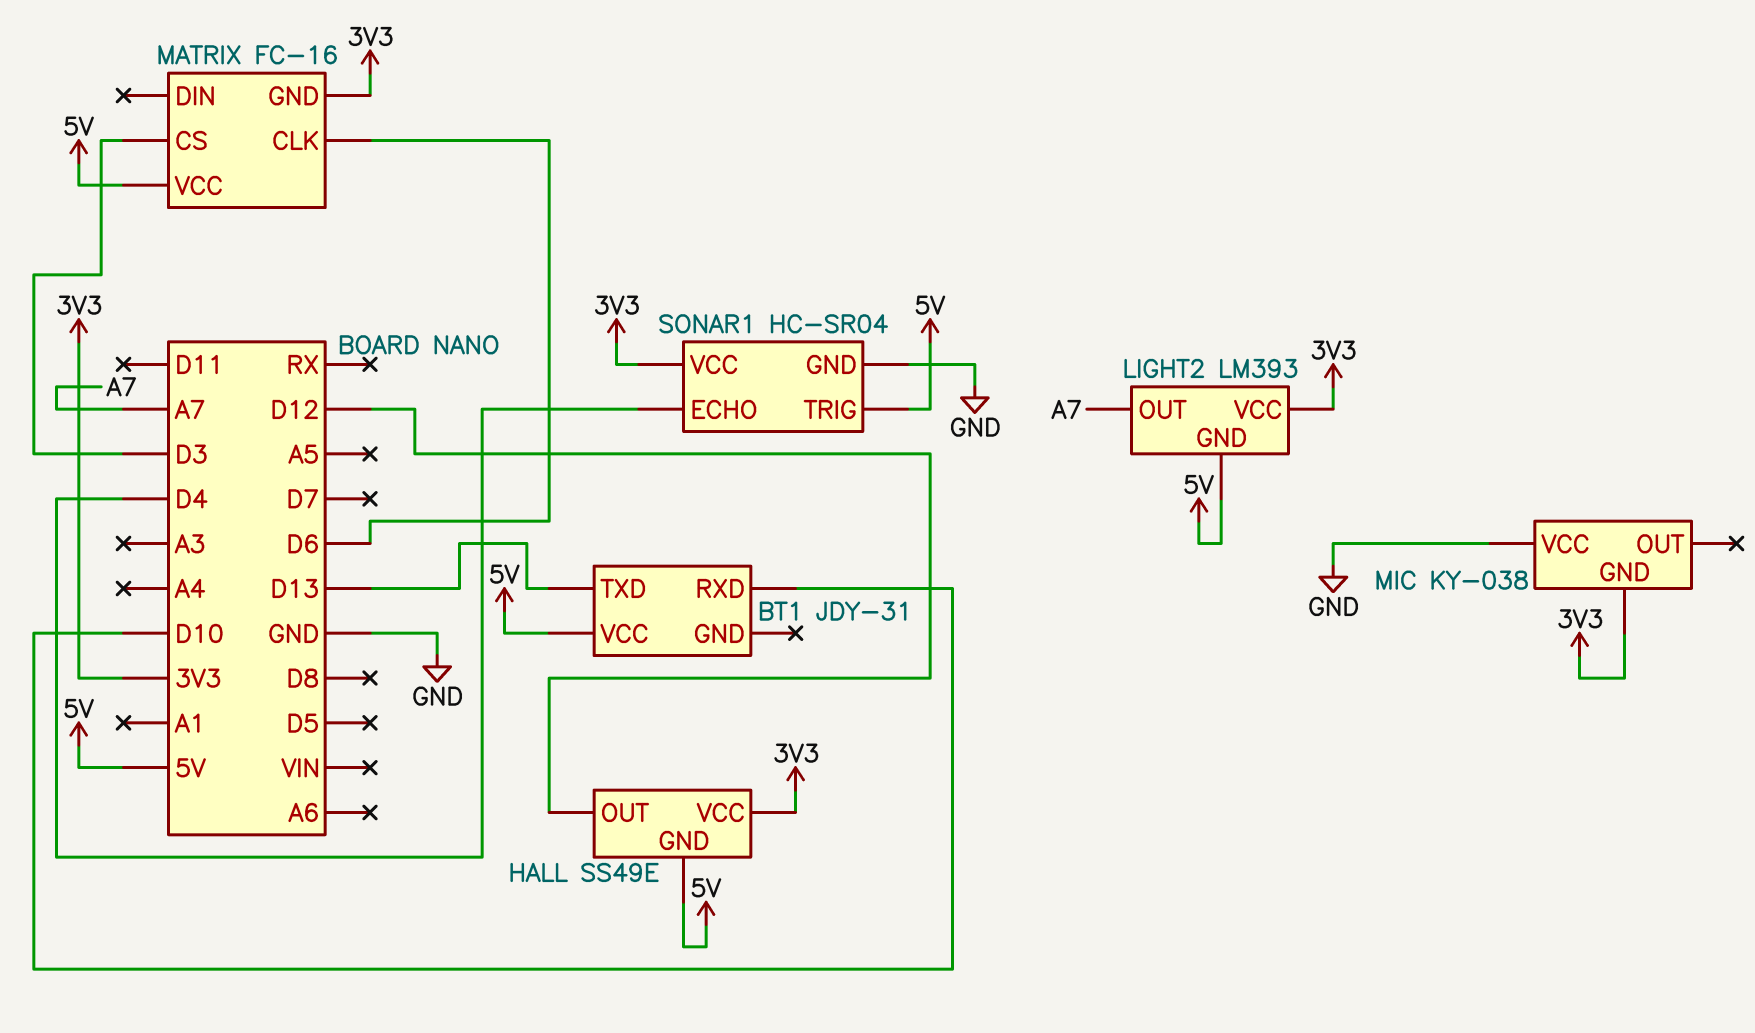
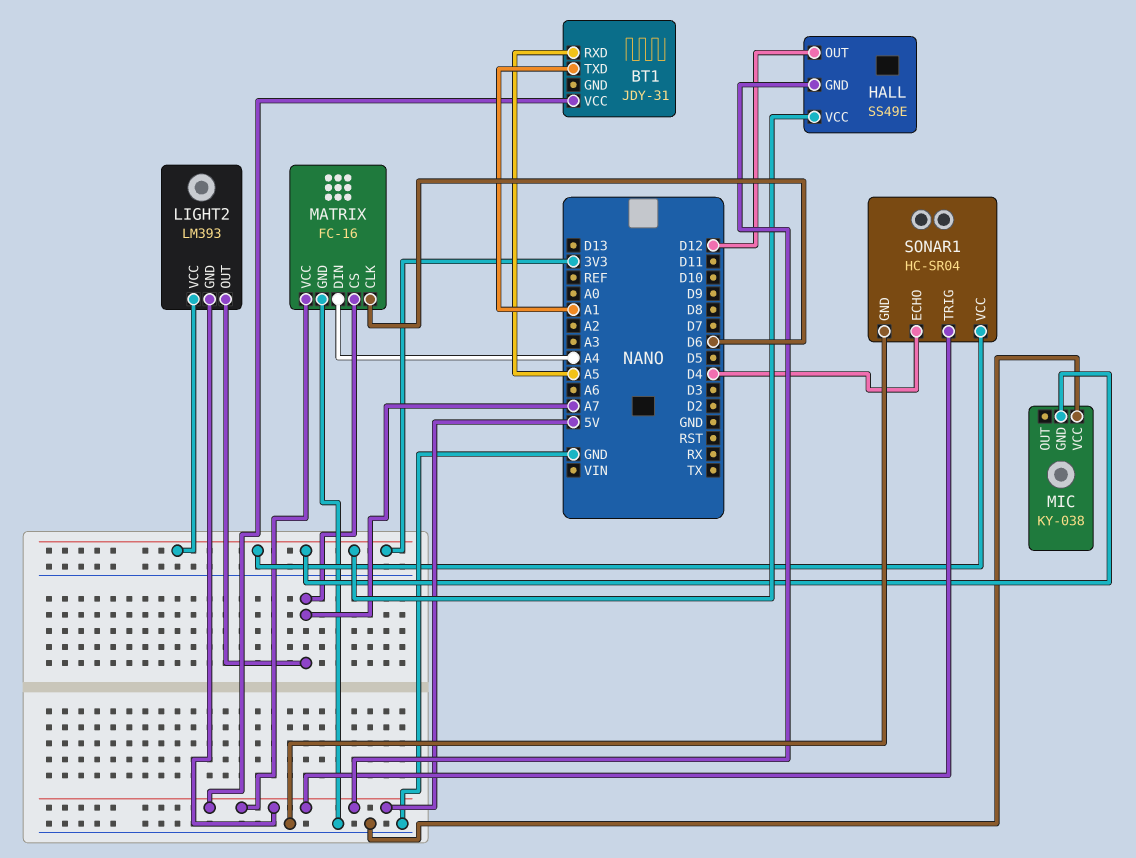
BT1 pin RXD: D10 -> A5
BT1 pin TXD: D13 -> A1
MATRIX pin CS: D3 -> A7
MATRIX pin DIN: none -> A4
MATRIX pin GND: 3V3 -> GND

